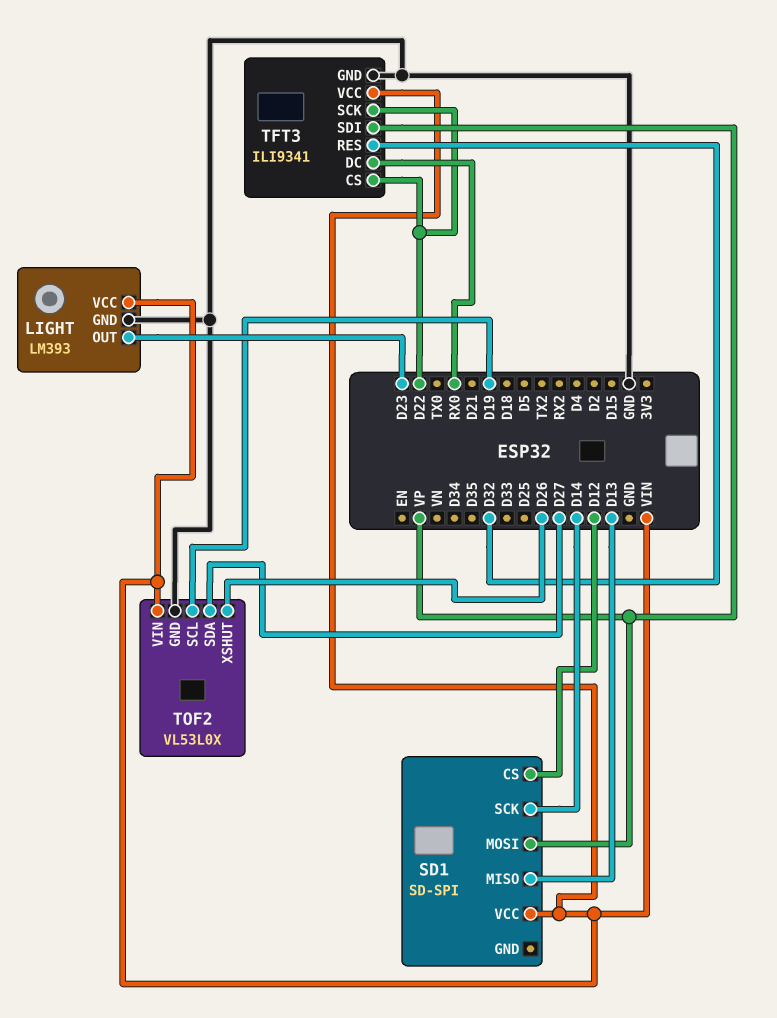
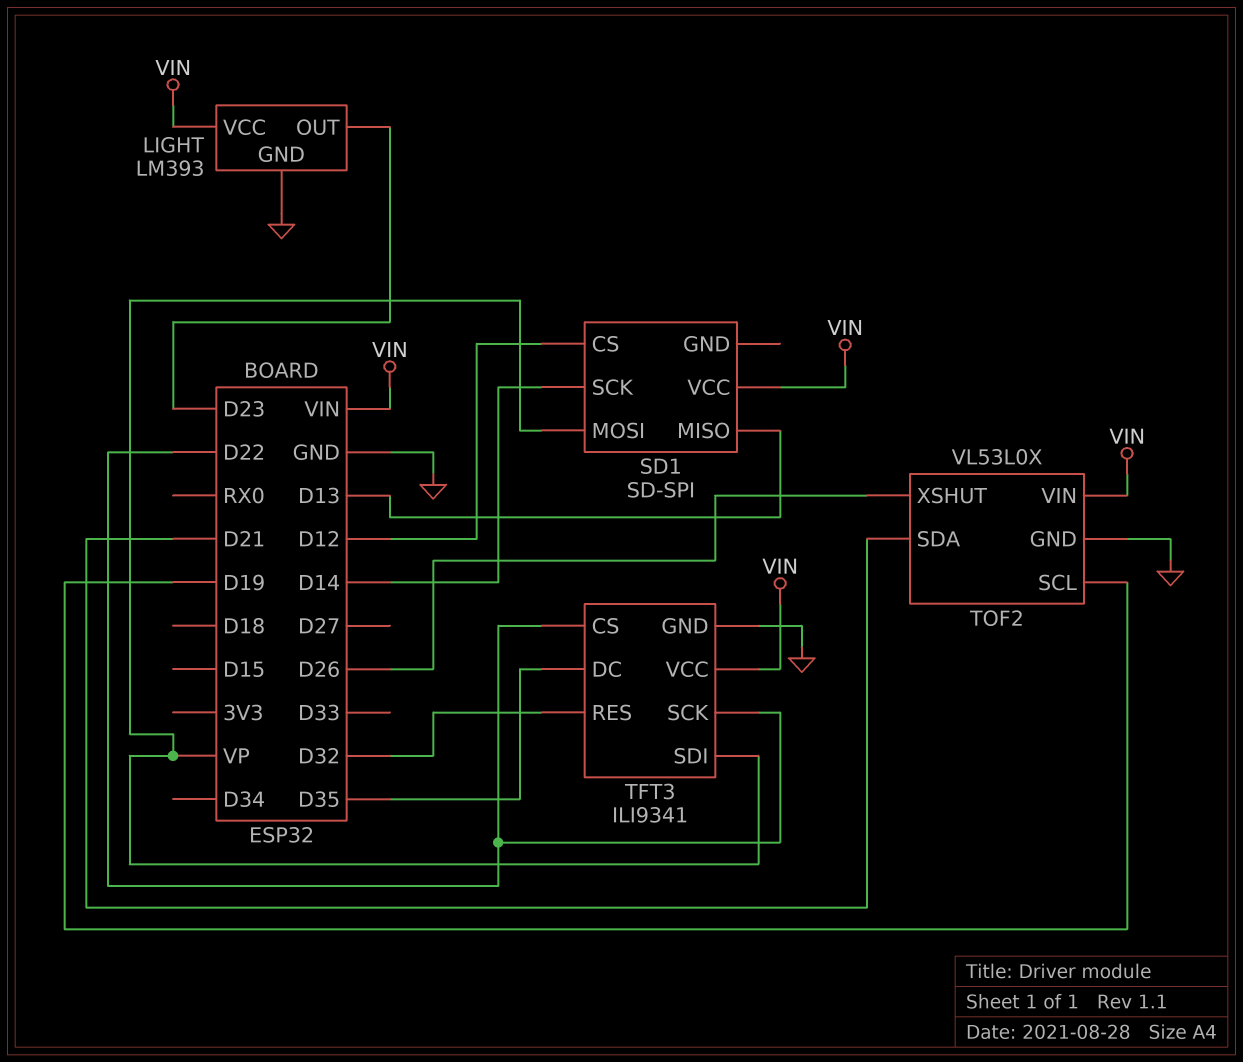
TFT3 pin DC: RX0 -> D35
TOF2 pin SDA: D27 -> D21

